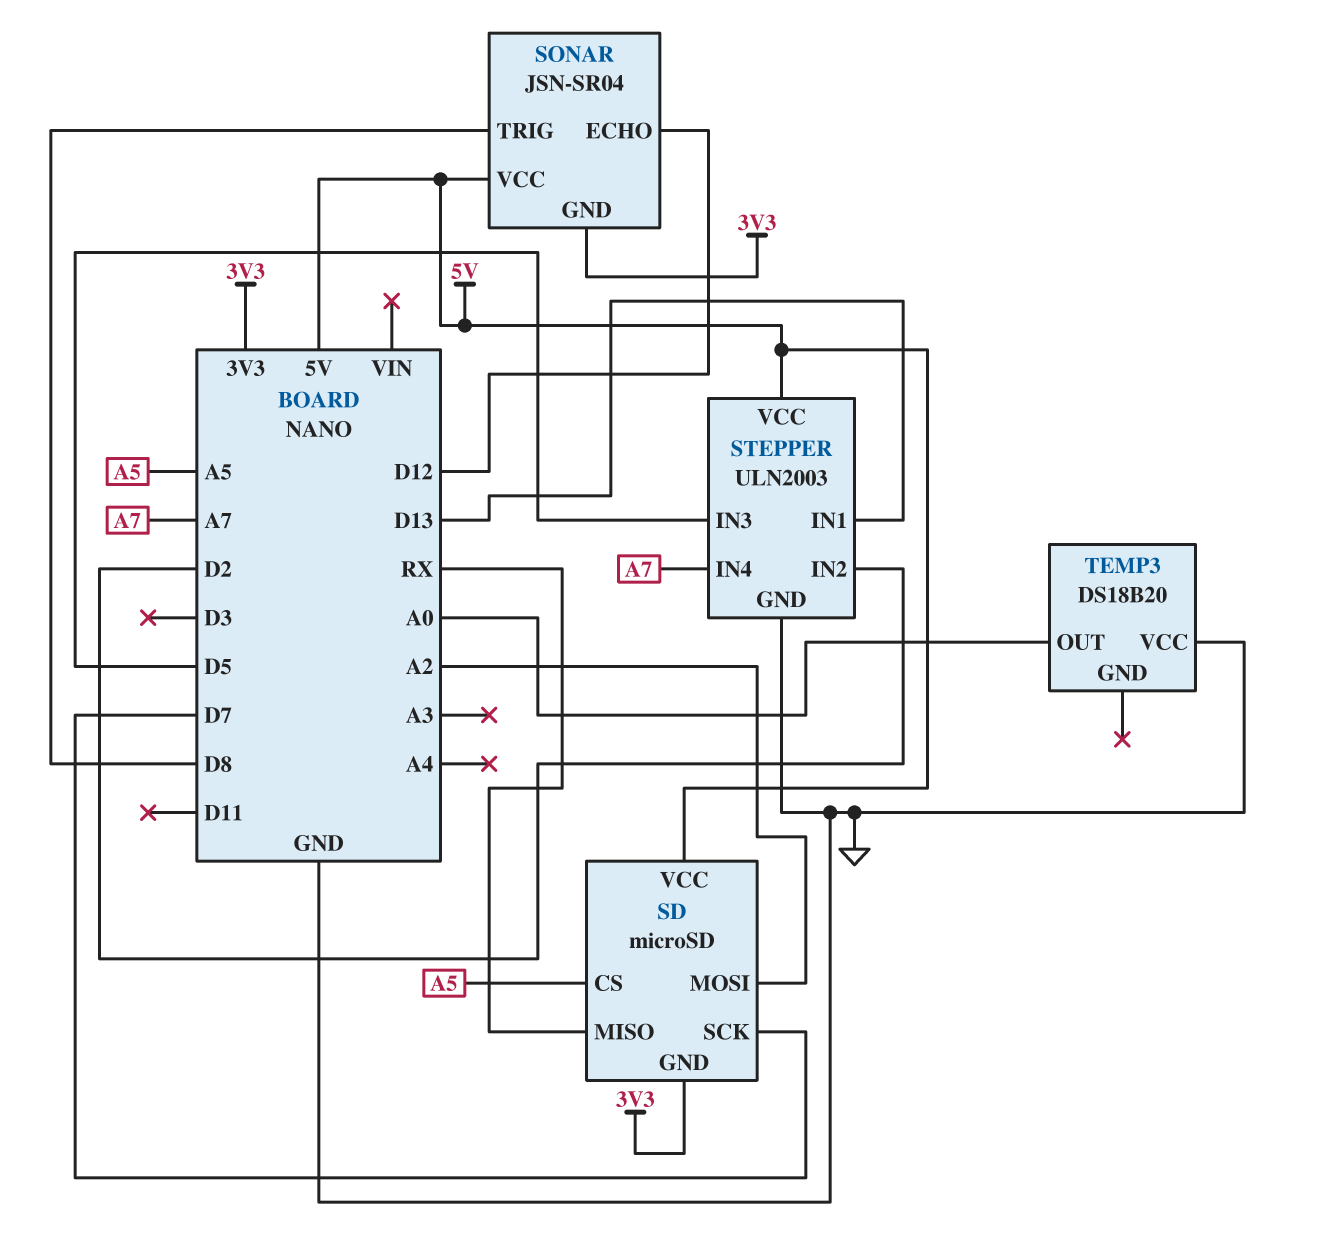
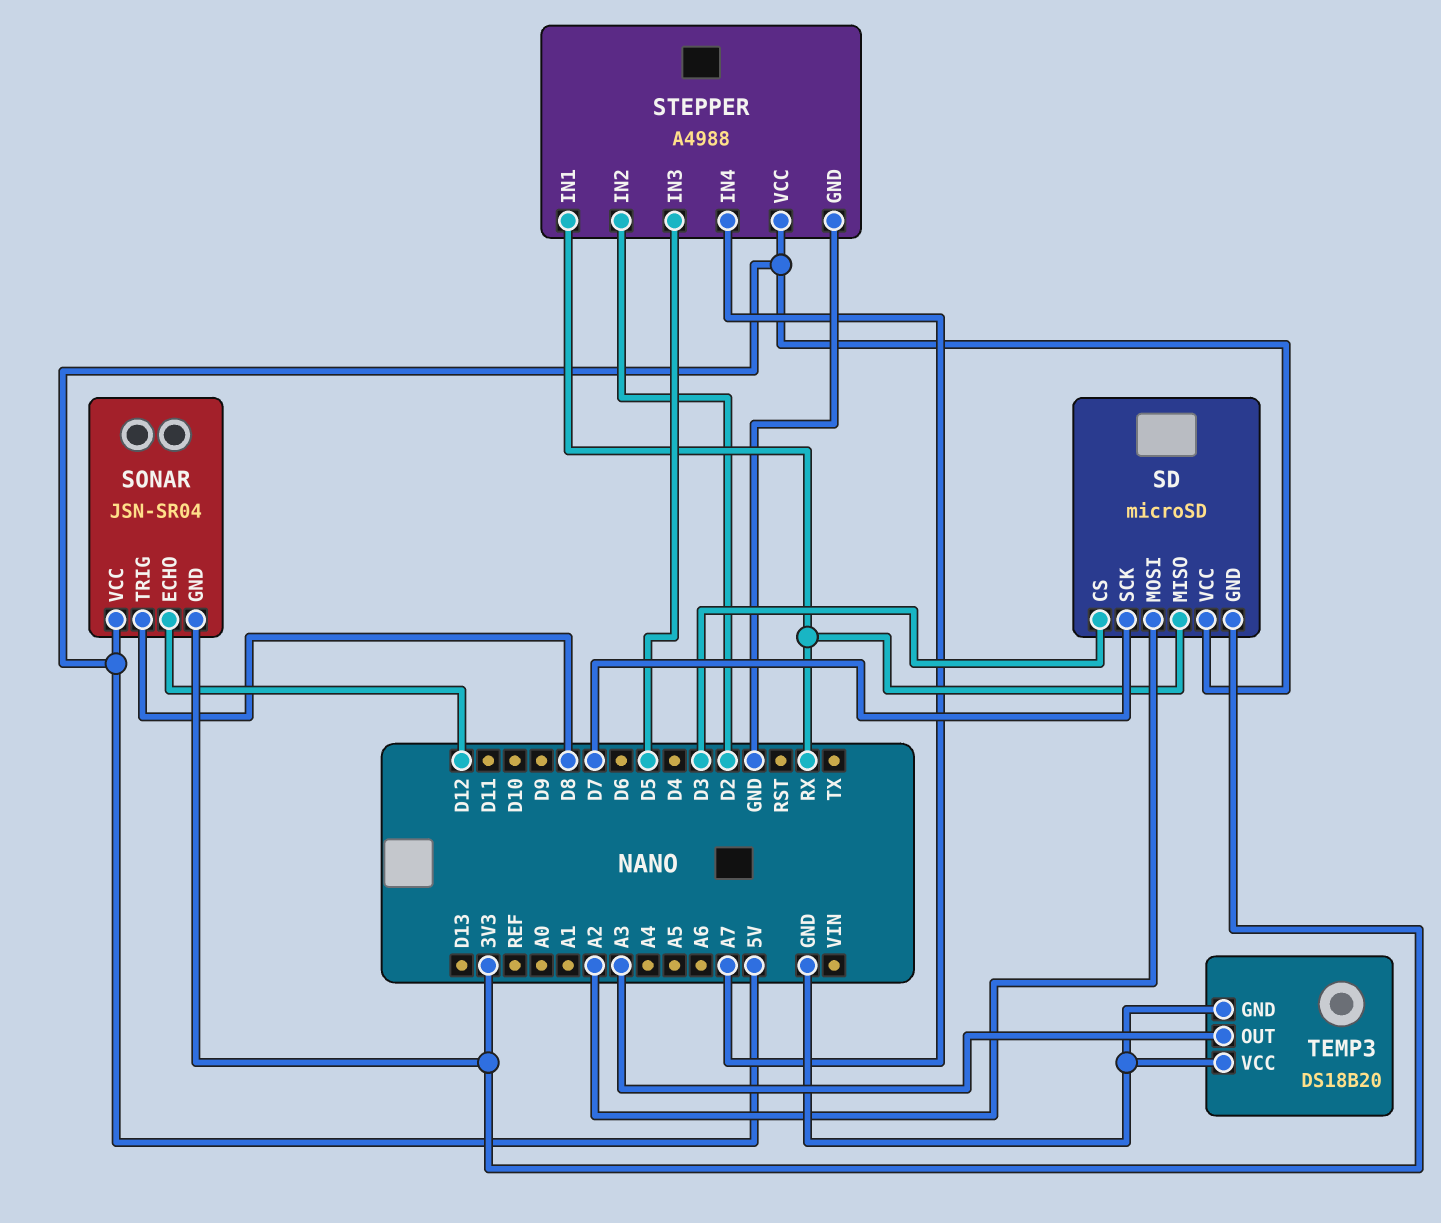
SD pin CS: A5 -> D3
STEPPER: ULN2003 -> A4988
STEPPER pin IN1: D13 -> RX
TEMP3 pin GND: none -> GND
TEMP3 pin OUT: A0 -> A3

